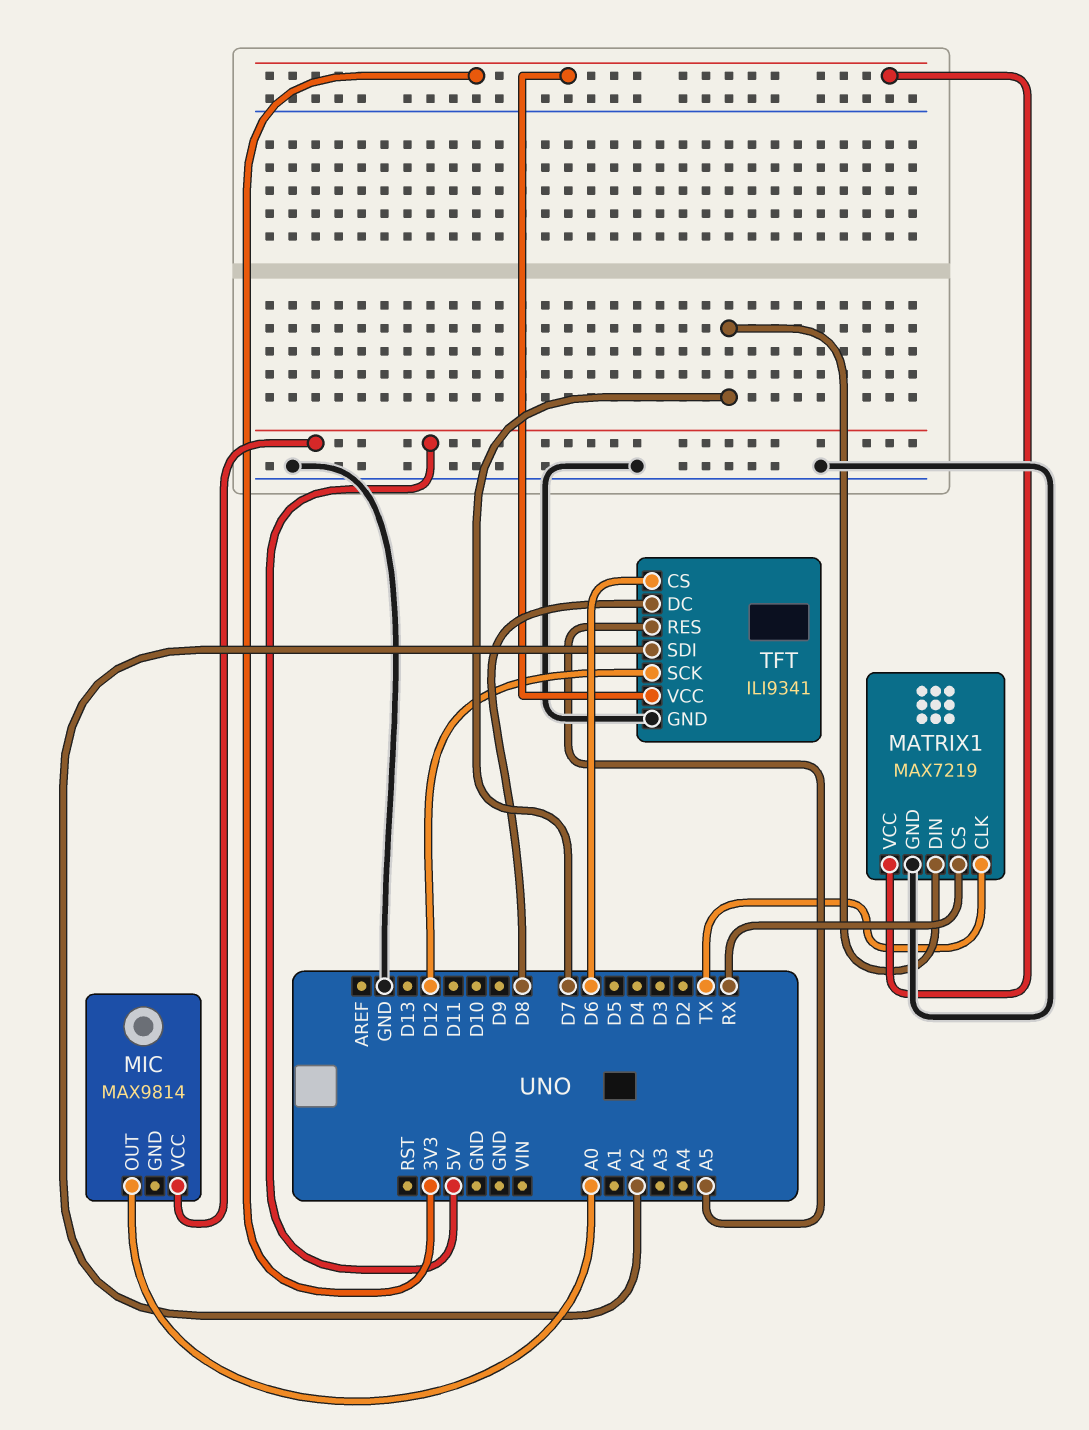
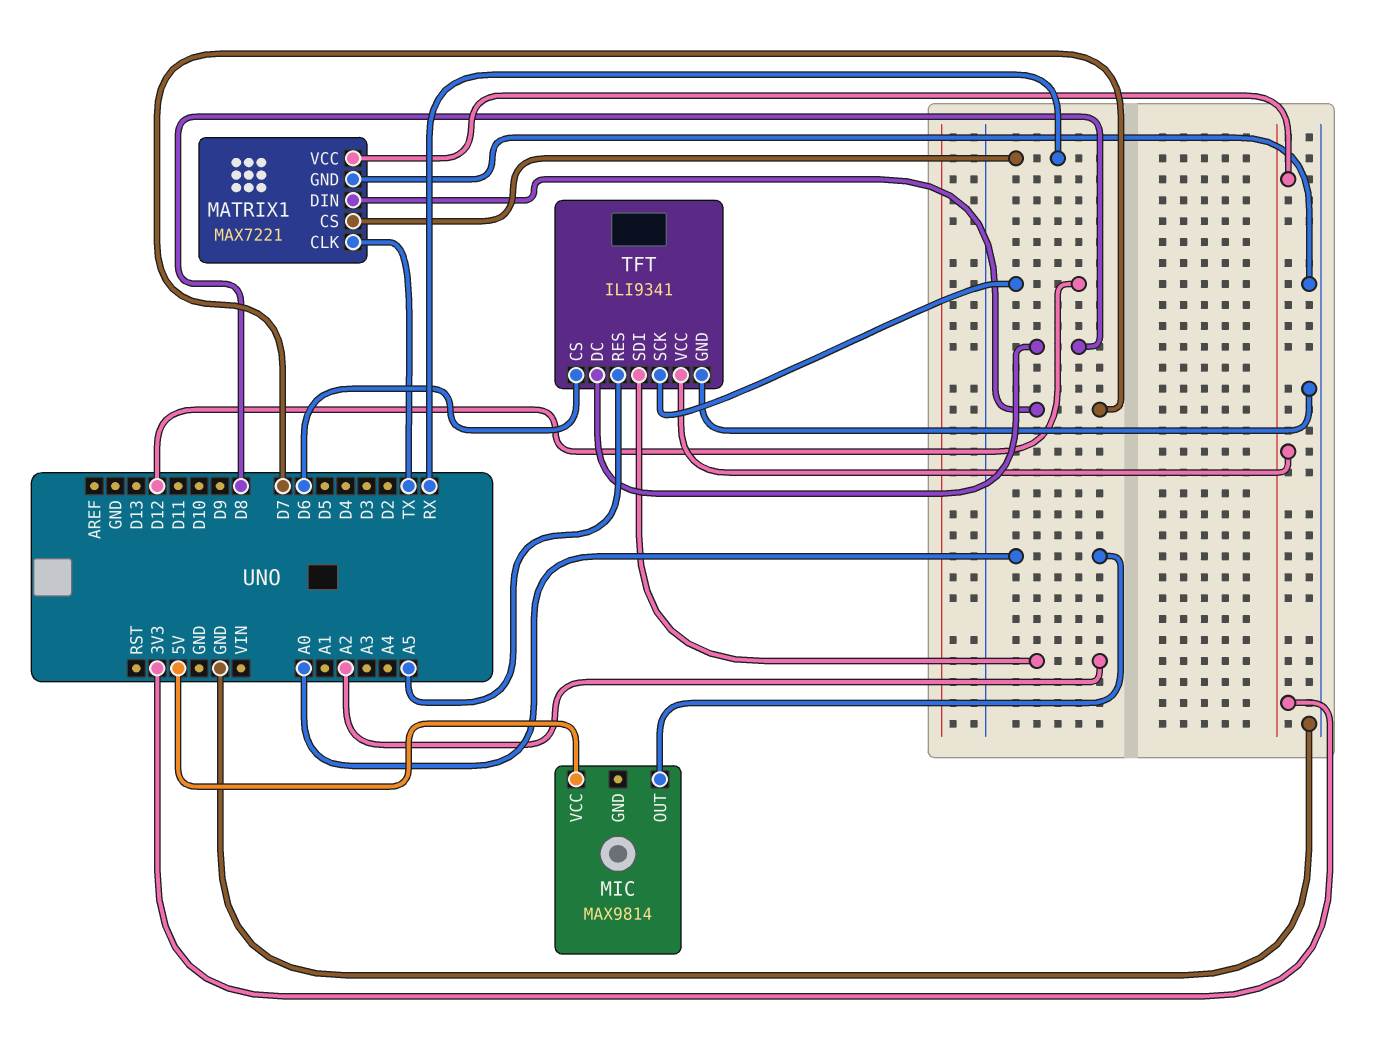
MATRIX1: MAX7219 -> MAX7221

